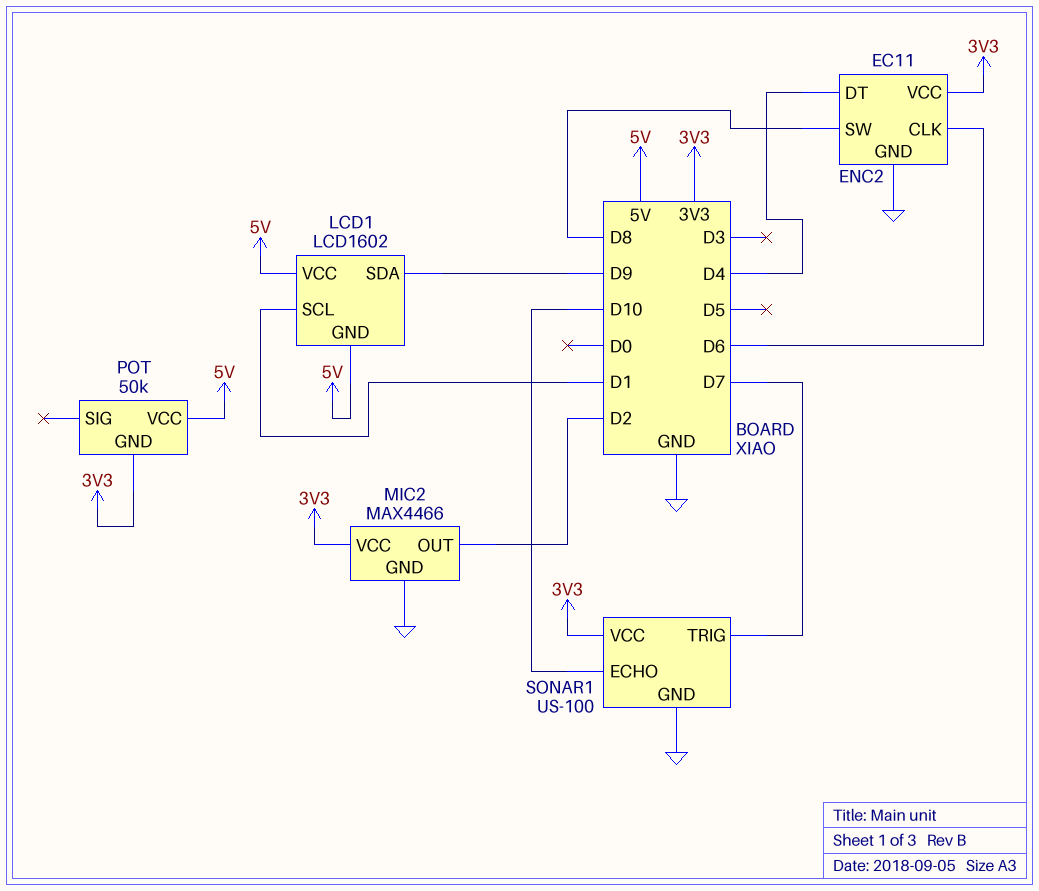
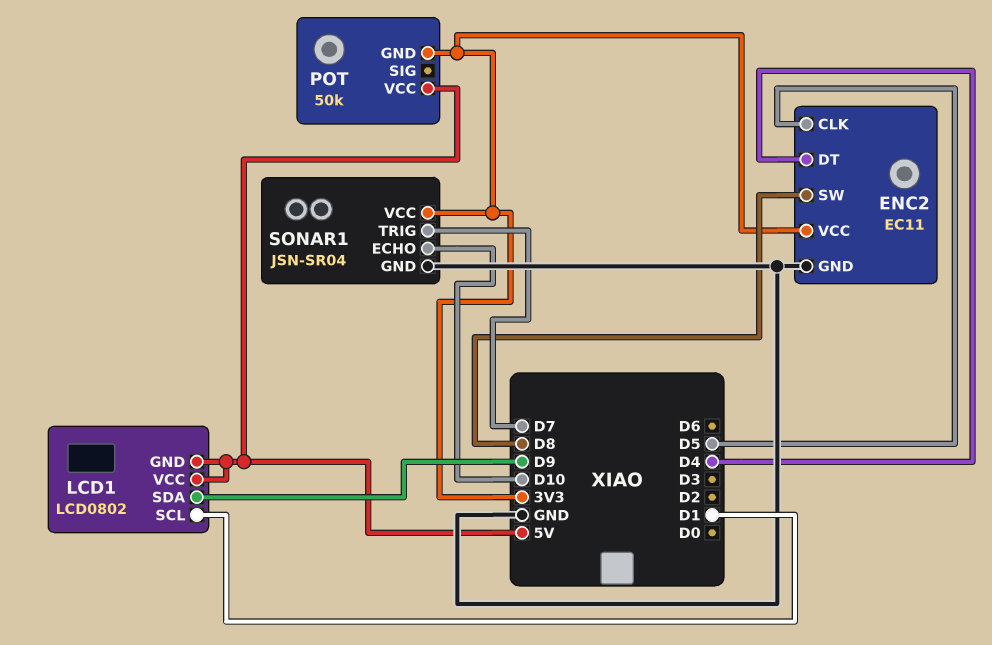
ENC2 pin CLK: D6 -> D5
LCD1: LCD1602 -> LCD0802
MIC2: MAX4466 -> none
MIC2 pin GND: GND -> none
MIC2 pin OUT: D2 -> none
MIC2 pin VCC: 3V3 -> none
SONAR1: US-100 -> JSN-SR04

